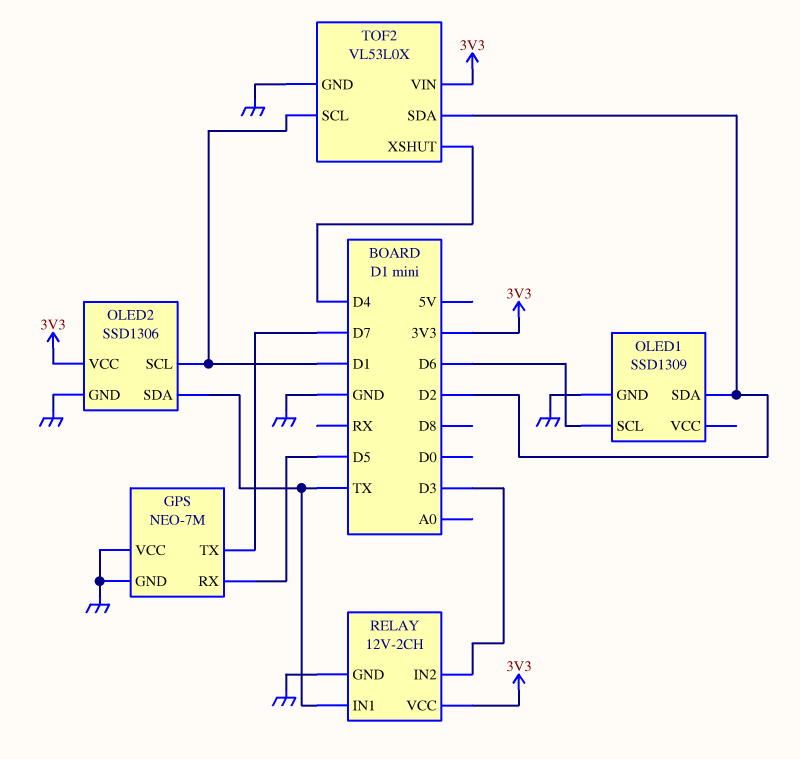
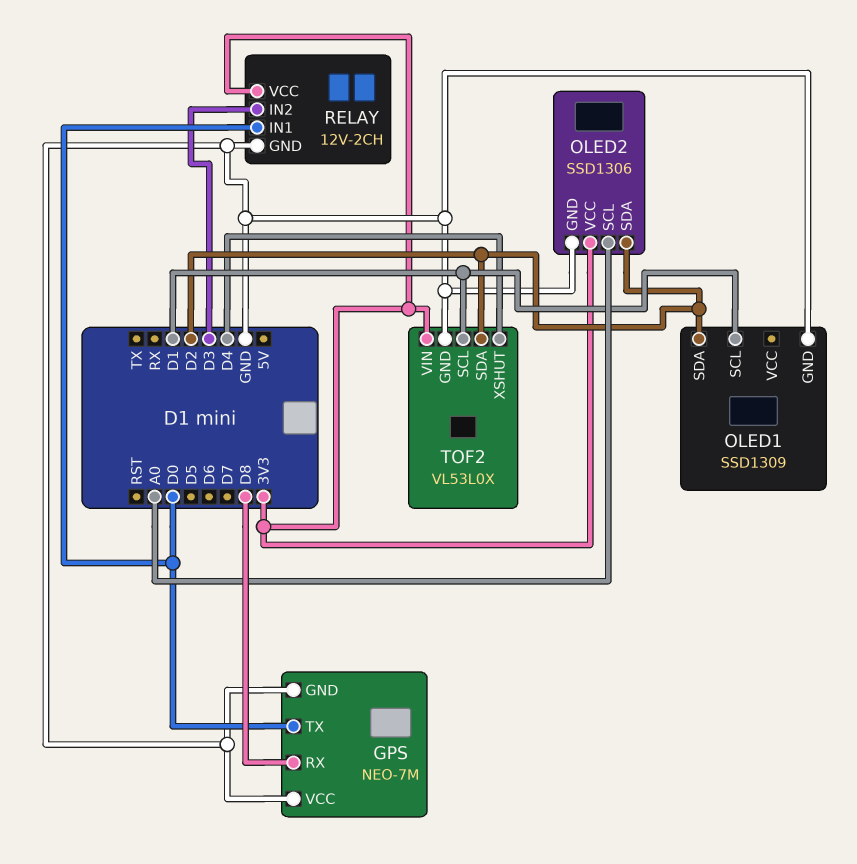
GPS pin RX: D5 -> D8
GPS pin TX: D7 -> D0
OLED1 pin SCL: D6 -> D1
OLED2 pin SCL: D1 -> A0
OLED2 pin SDA: TX -> D2
RELAY pin IN1: TX -> D0

